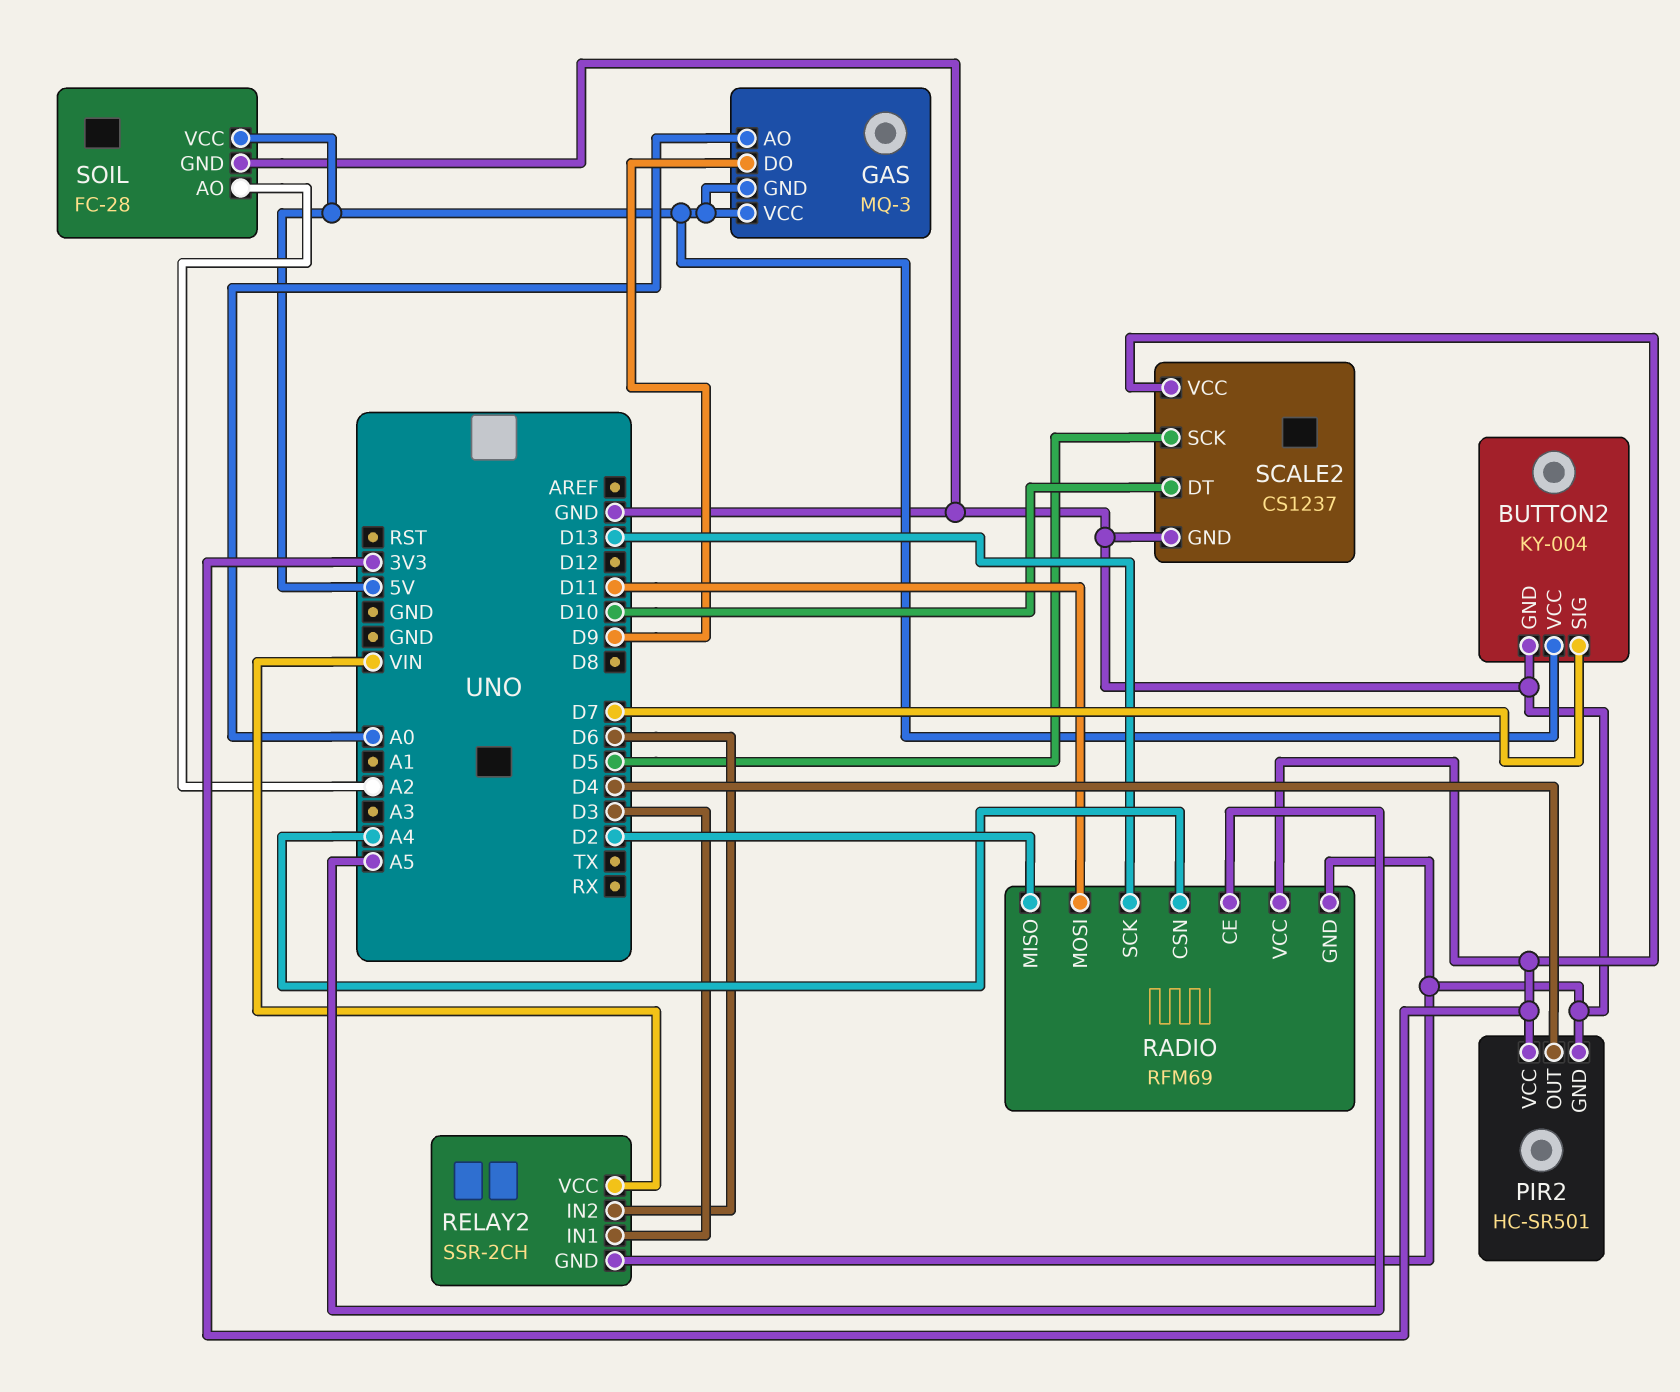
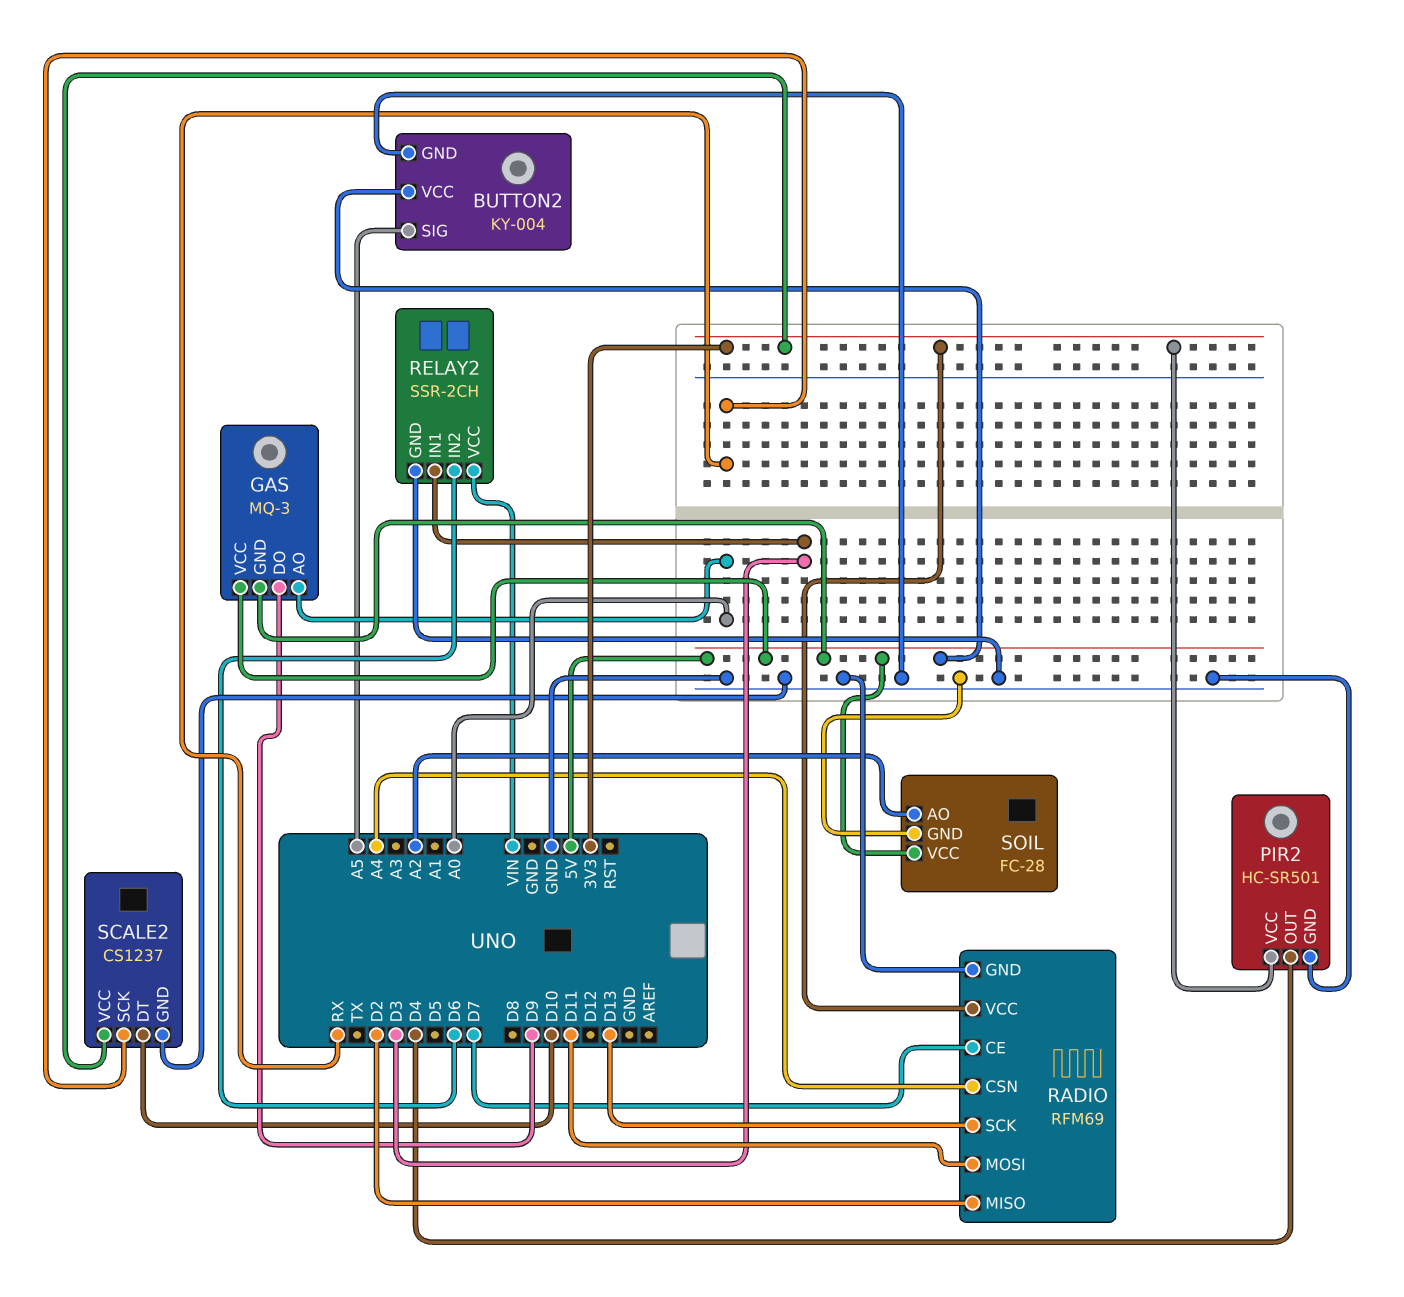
BUTTON2 pin SIG: D7 -> A5
RADIO pin CE: A5 -> D7
SCALE2 pin SCK: D5 -> RX

